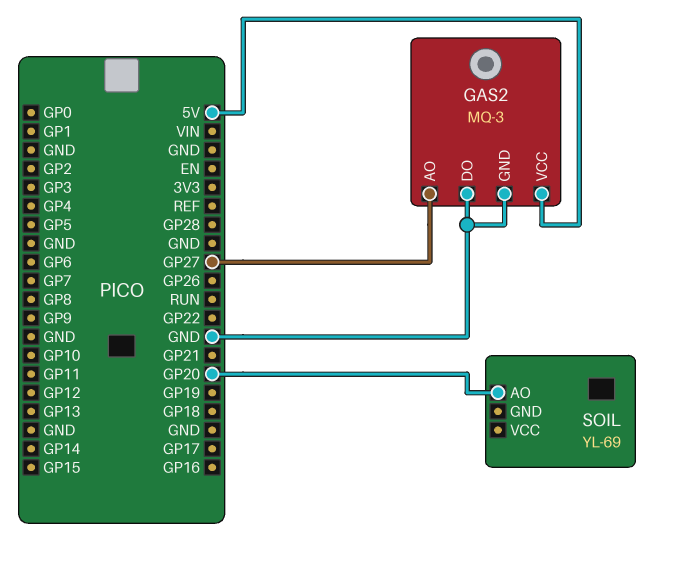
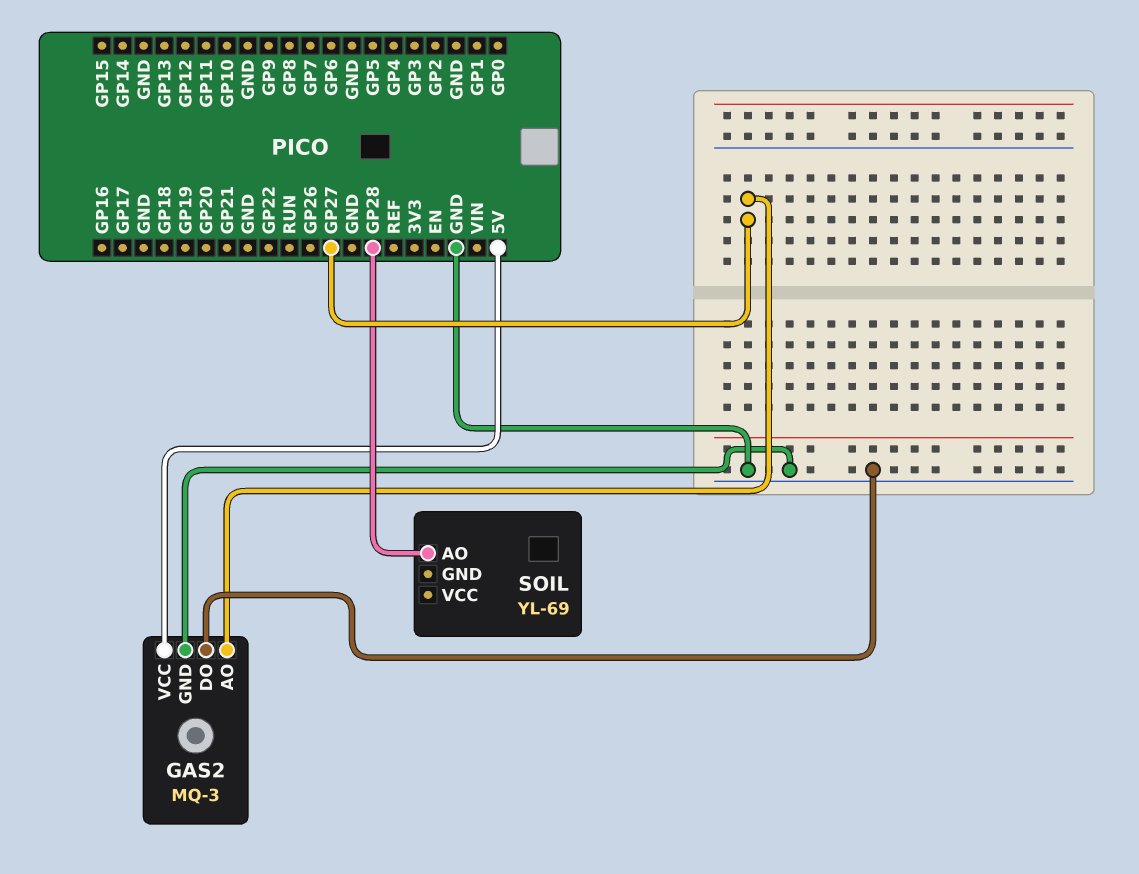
SOIL pin AO: GP20 -> GP28

